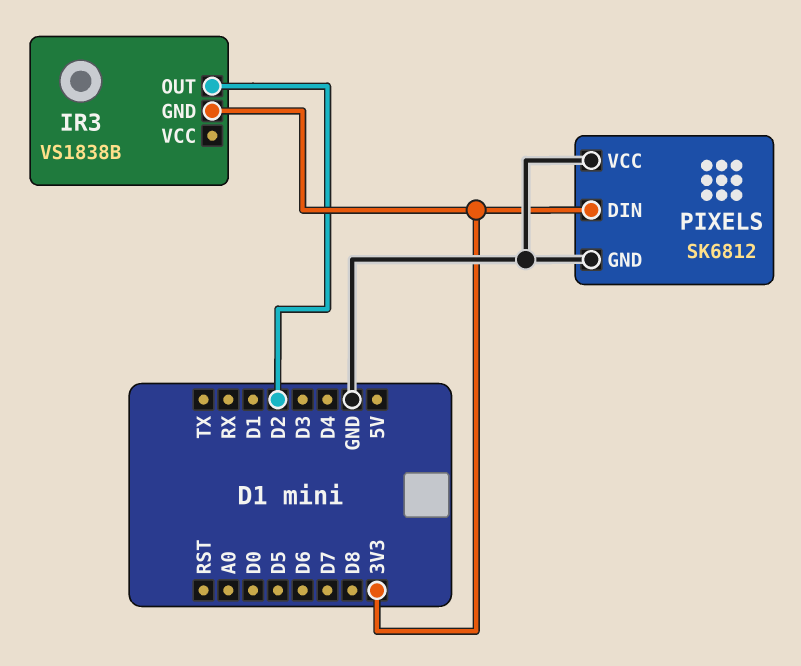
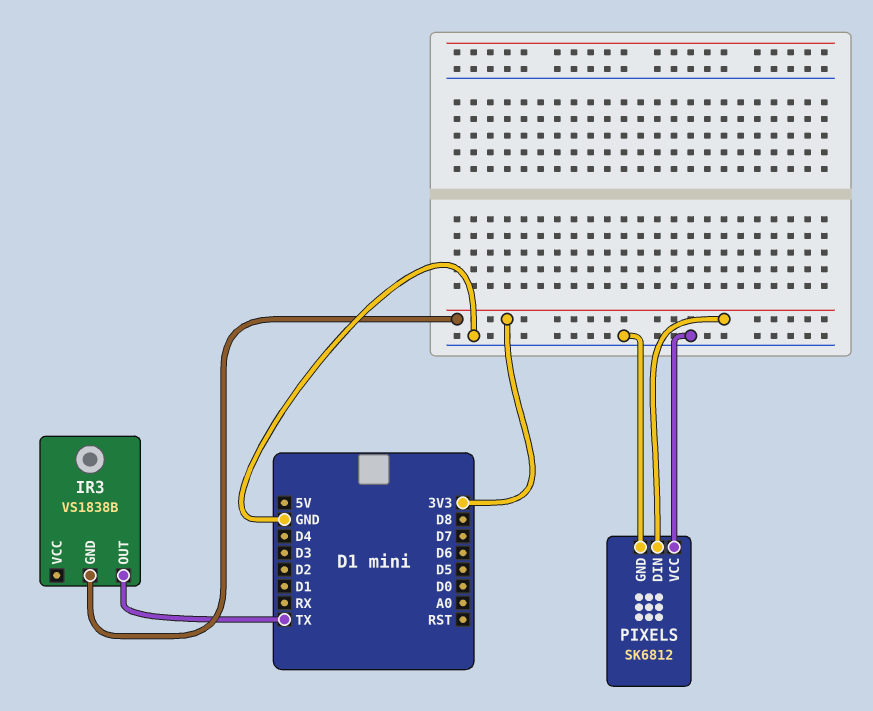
IR3 pin OUT: D2 -> TX

